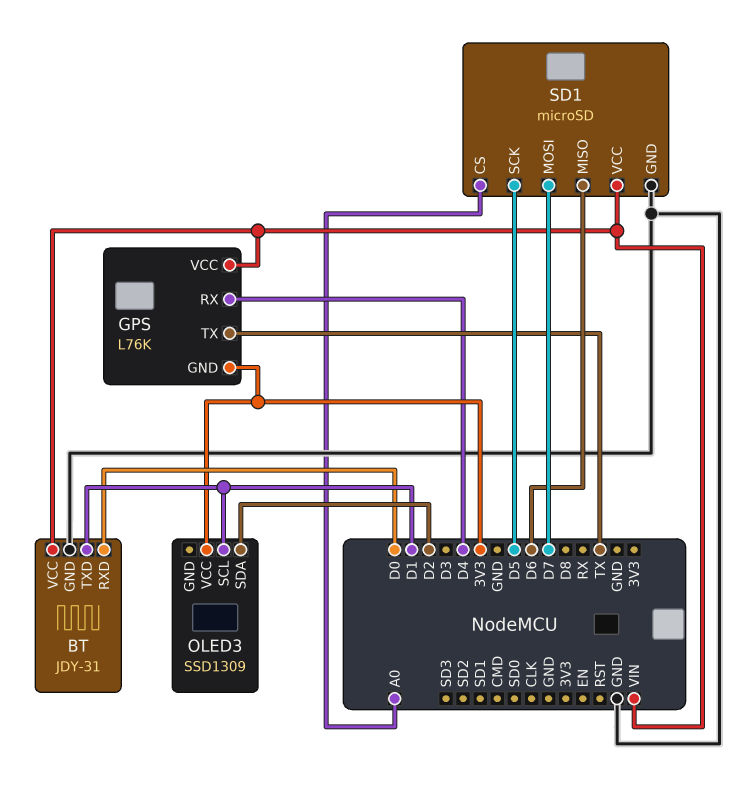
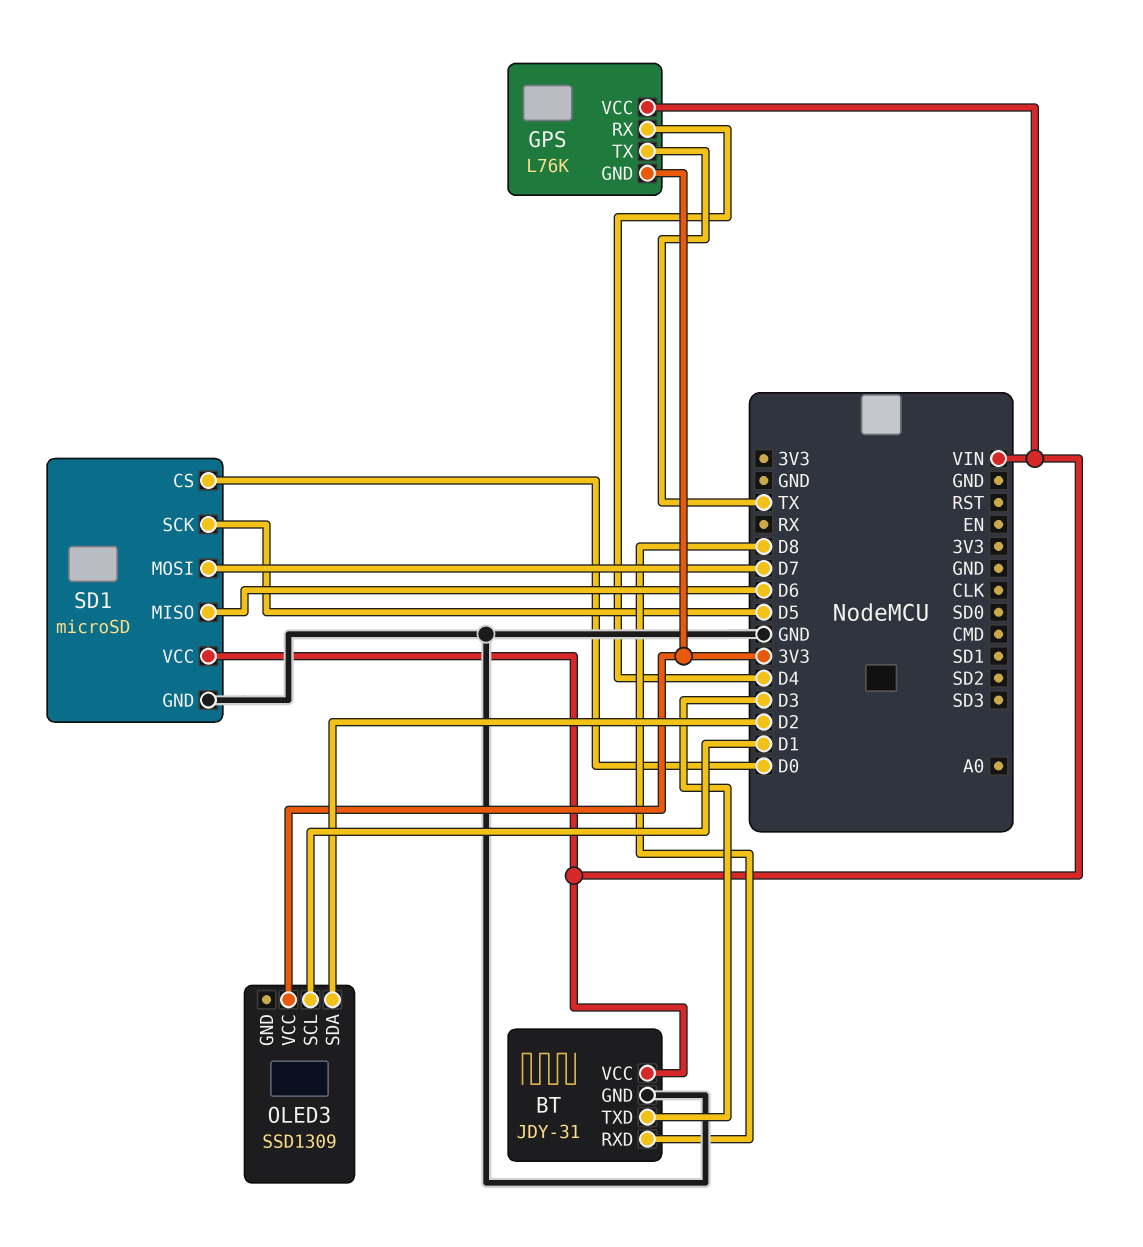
BT pin RXD: D0 -> D8
BT pin TXD: D1 -> D3
SD1 pin CS: A0 -> D0

